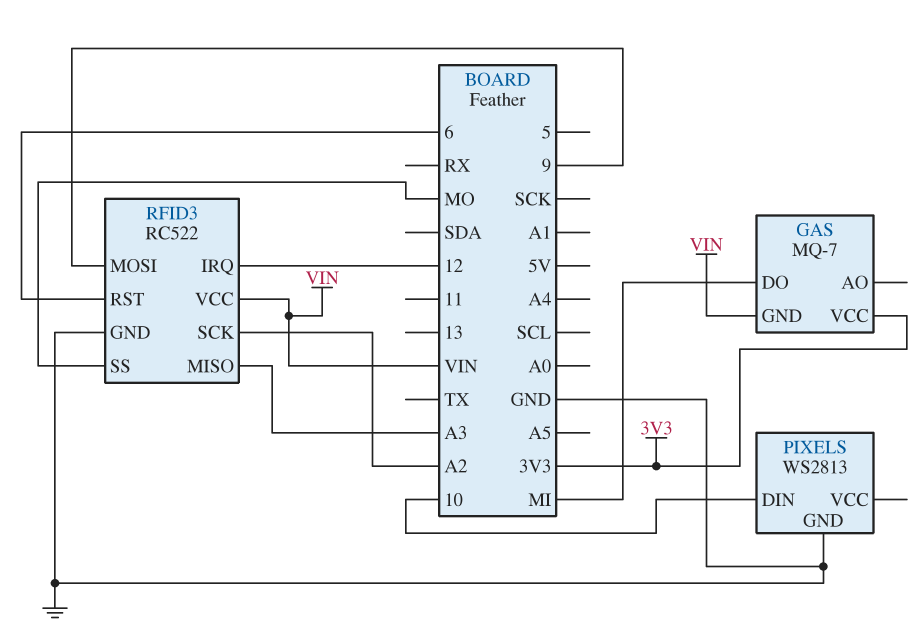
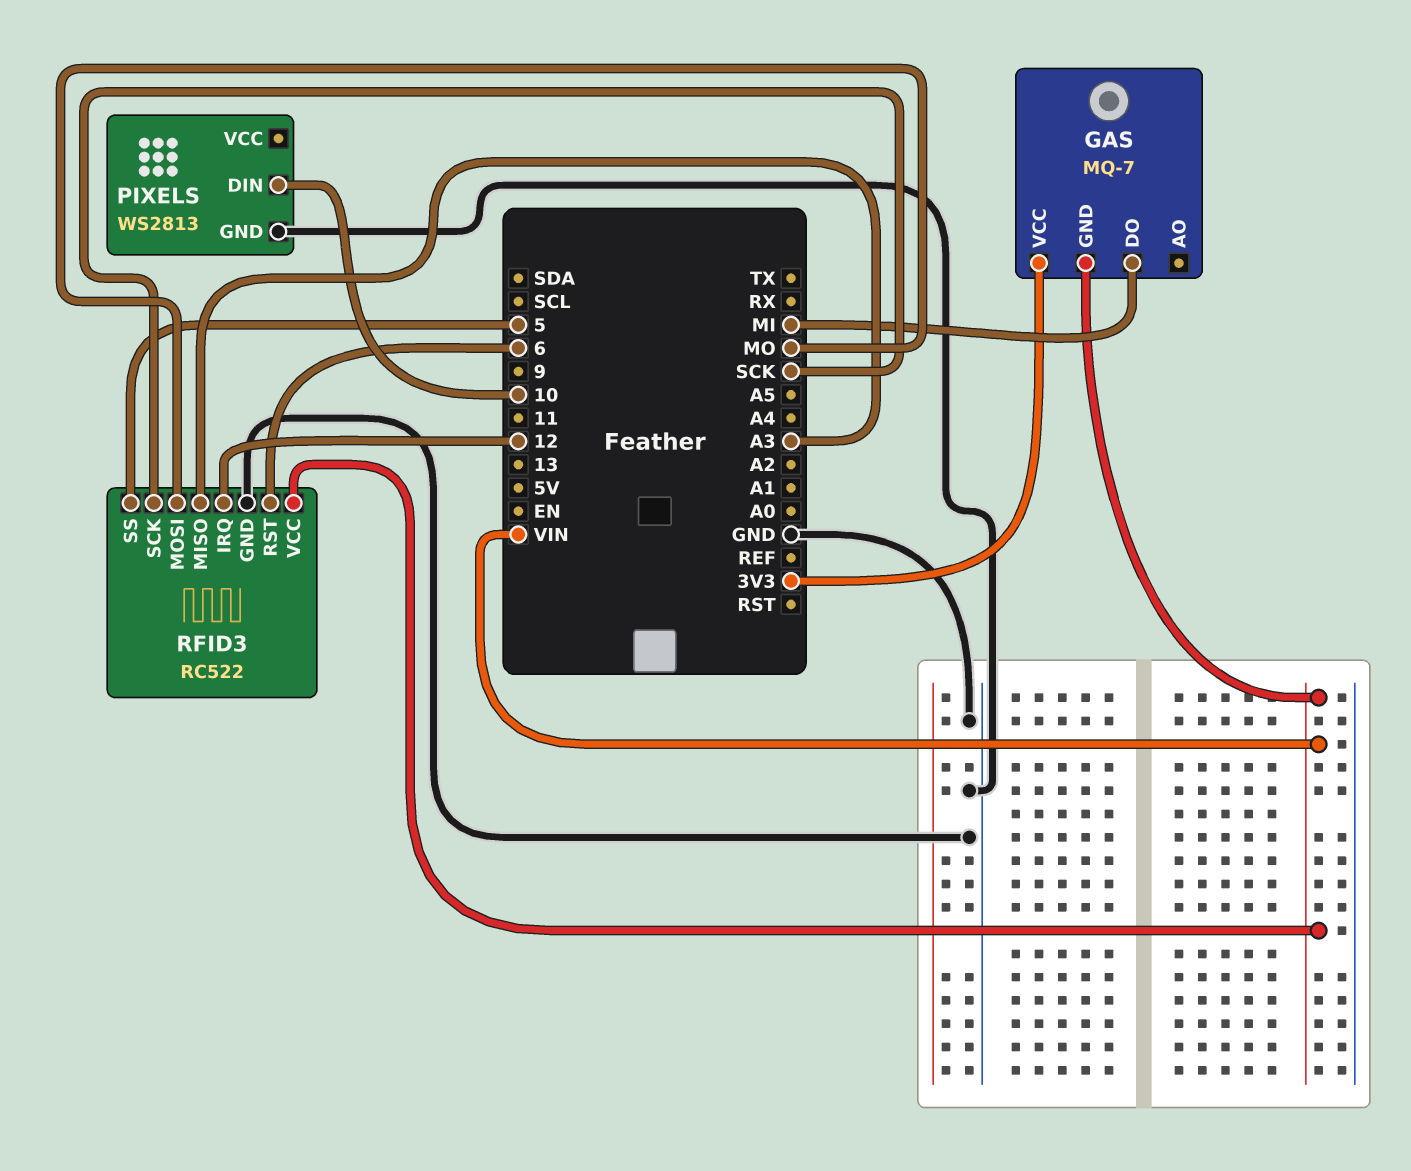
RFID3 pin MOSI: 9 -> MO
RFID3 pin SCK: A2 -> SCK
RFID3 pin SS: MO -> 5

